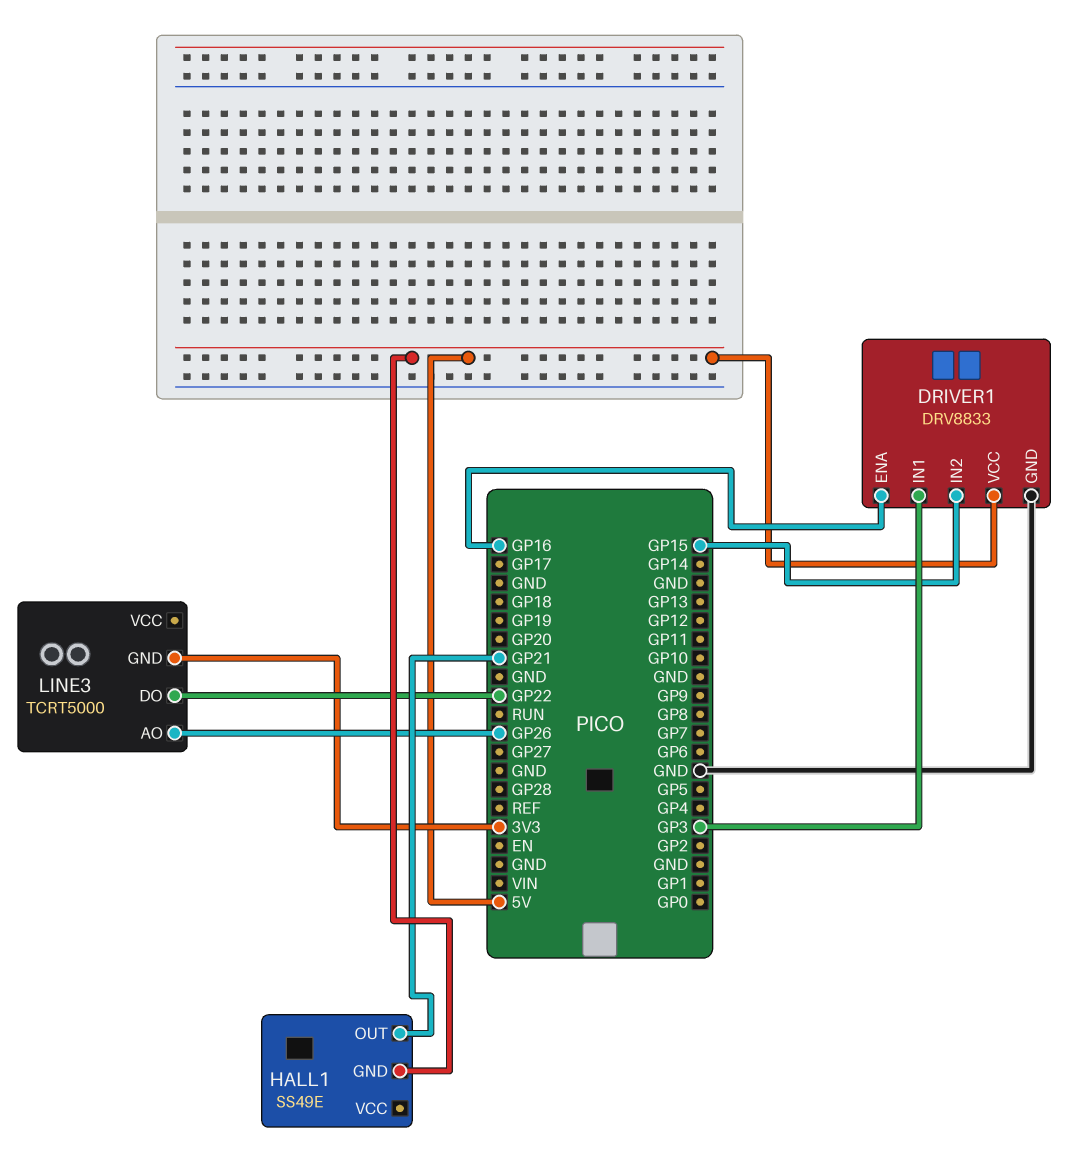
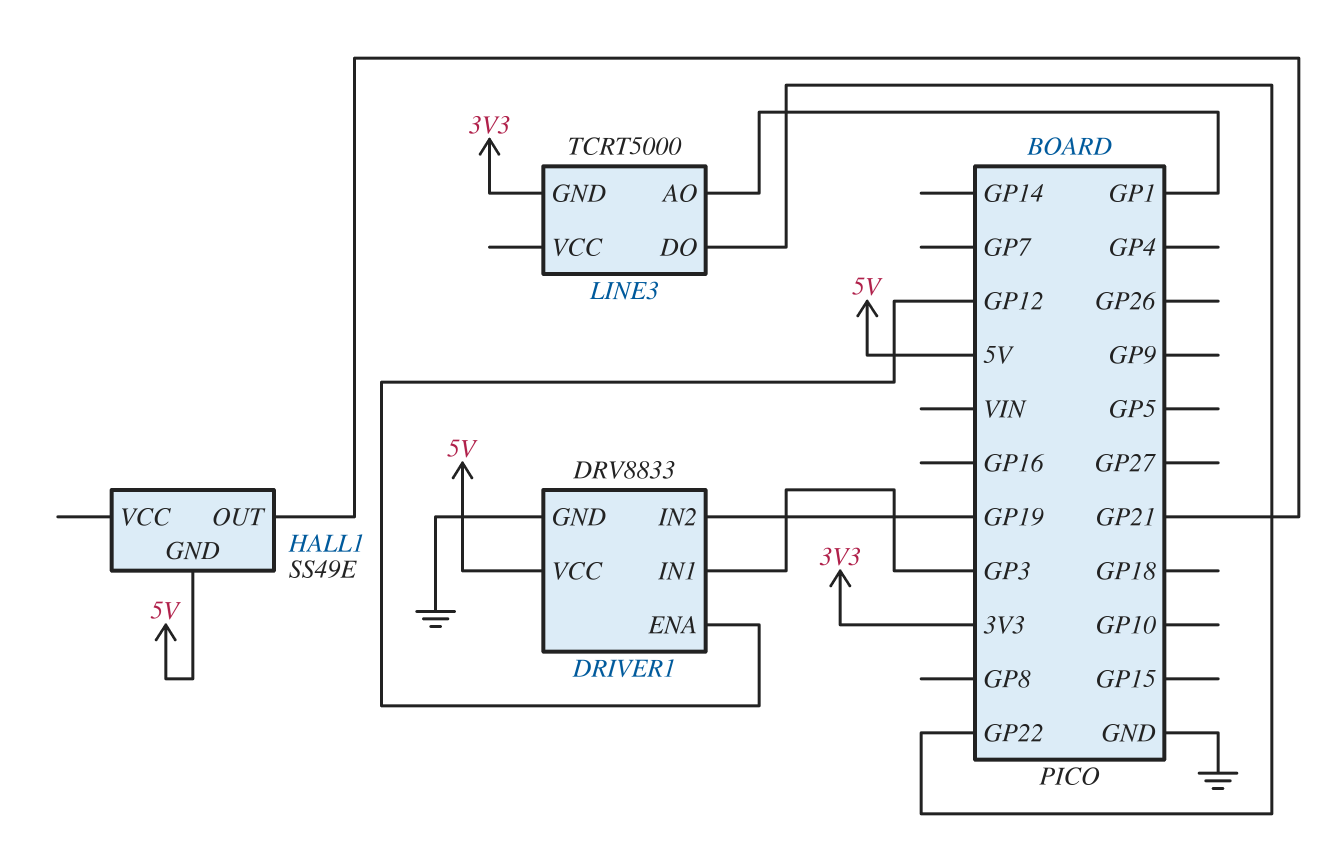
DRIVER1 pin ENA: GP16 -> GP12
DRIVER1 pin IN2: GP15 -> GP19
LINE3 pin AO: GP26 -> GP1

